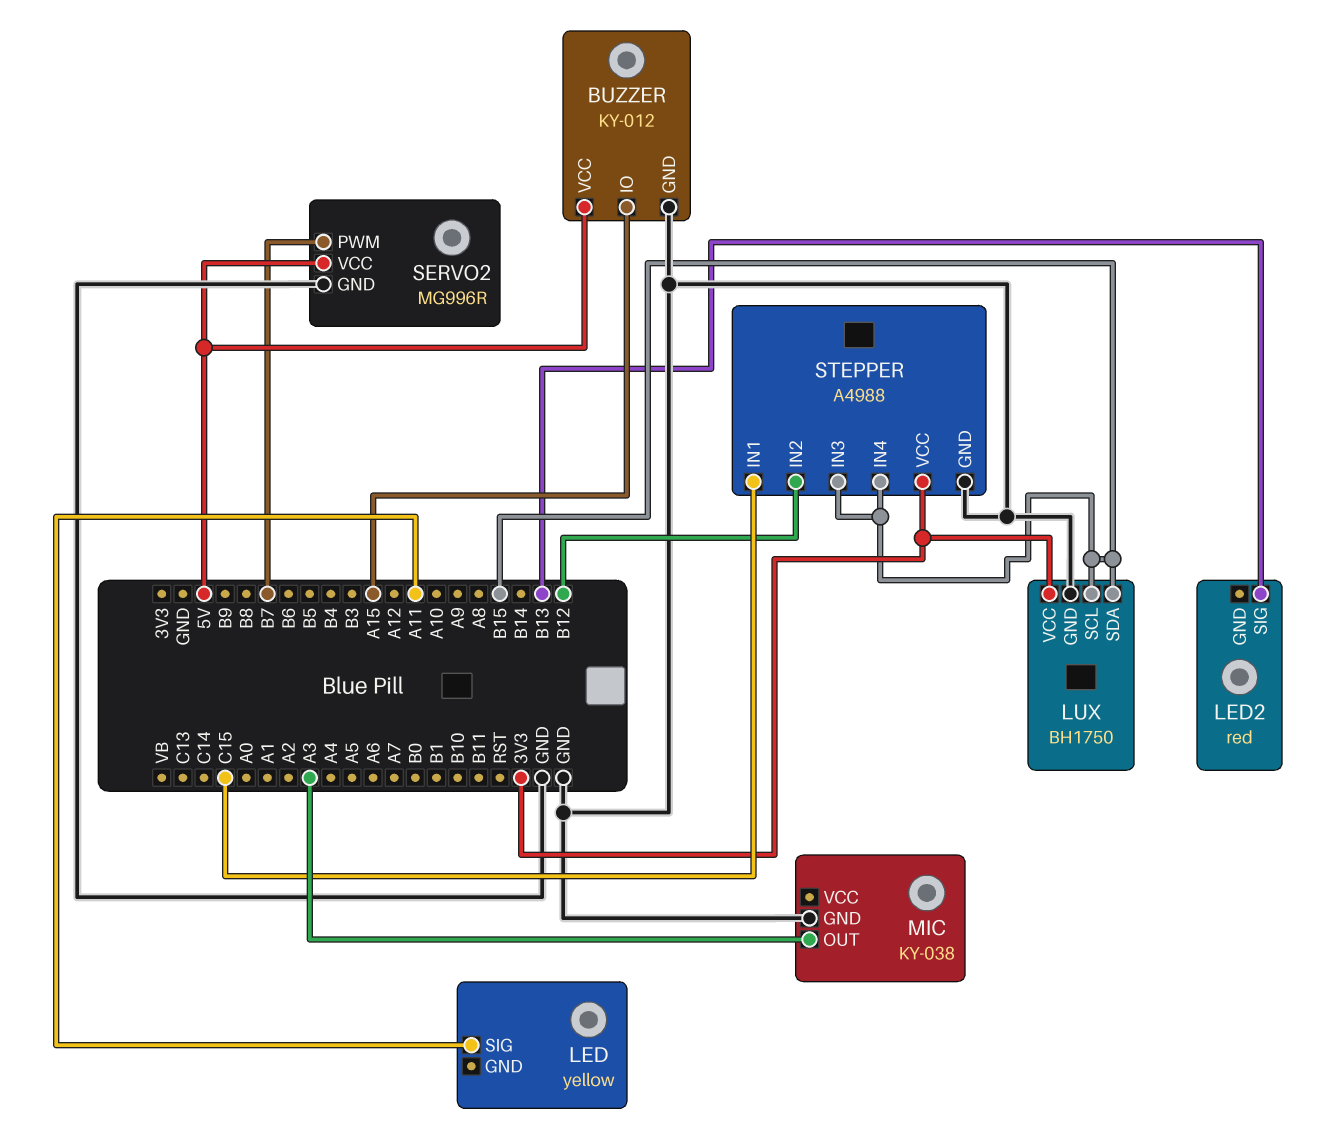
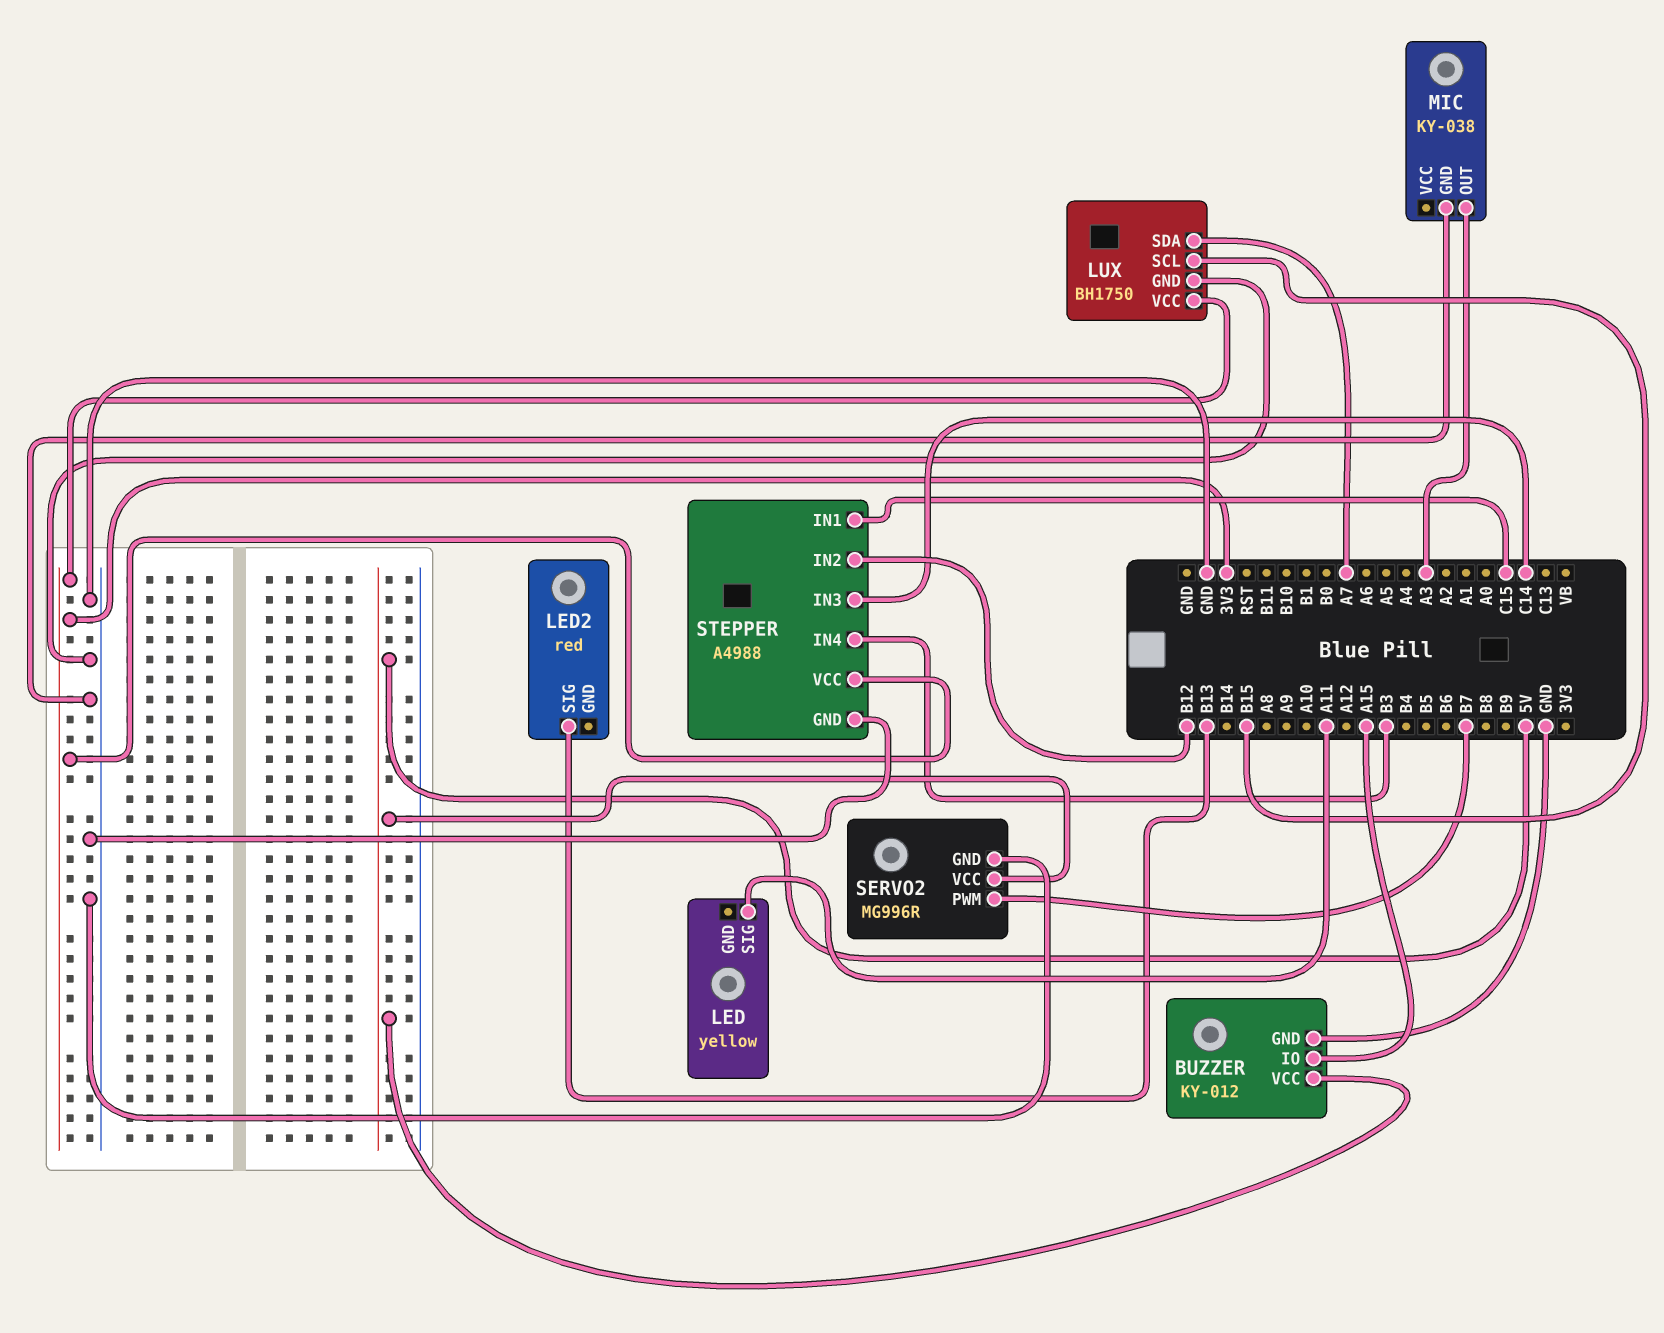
LUX pin SDA: B15 -> A7
STEPPER pin IN3: B15 -> C14
STEPPER pin IN4: B15 -> B3

